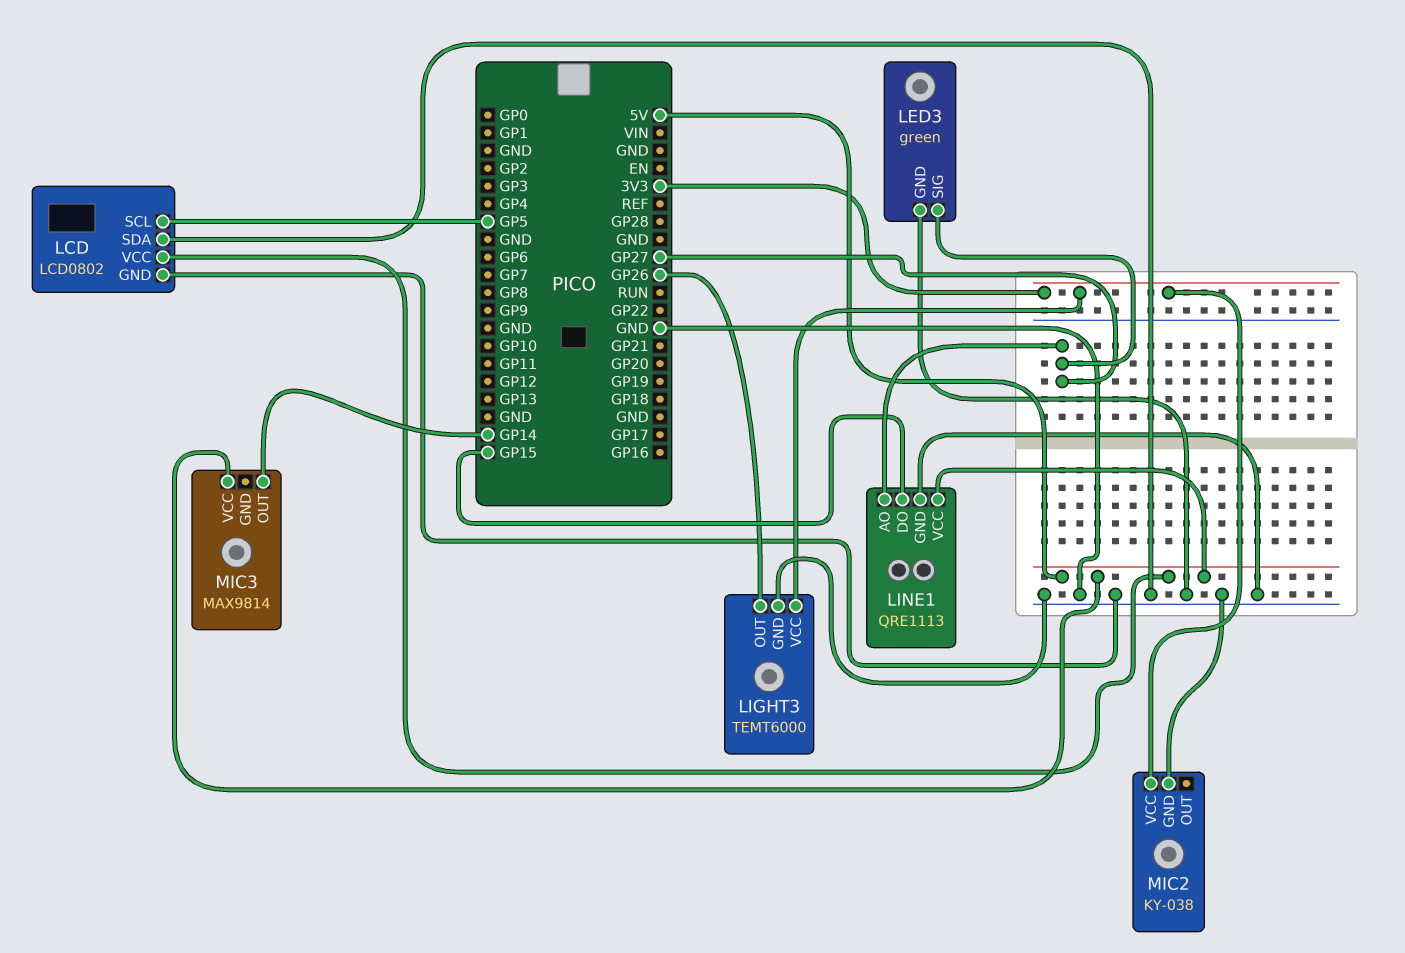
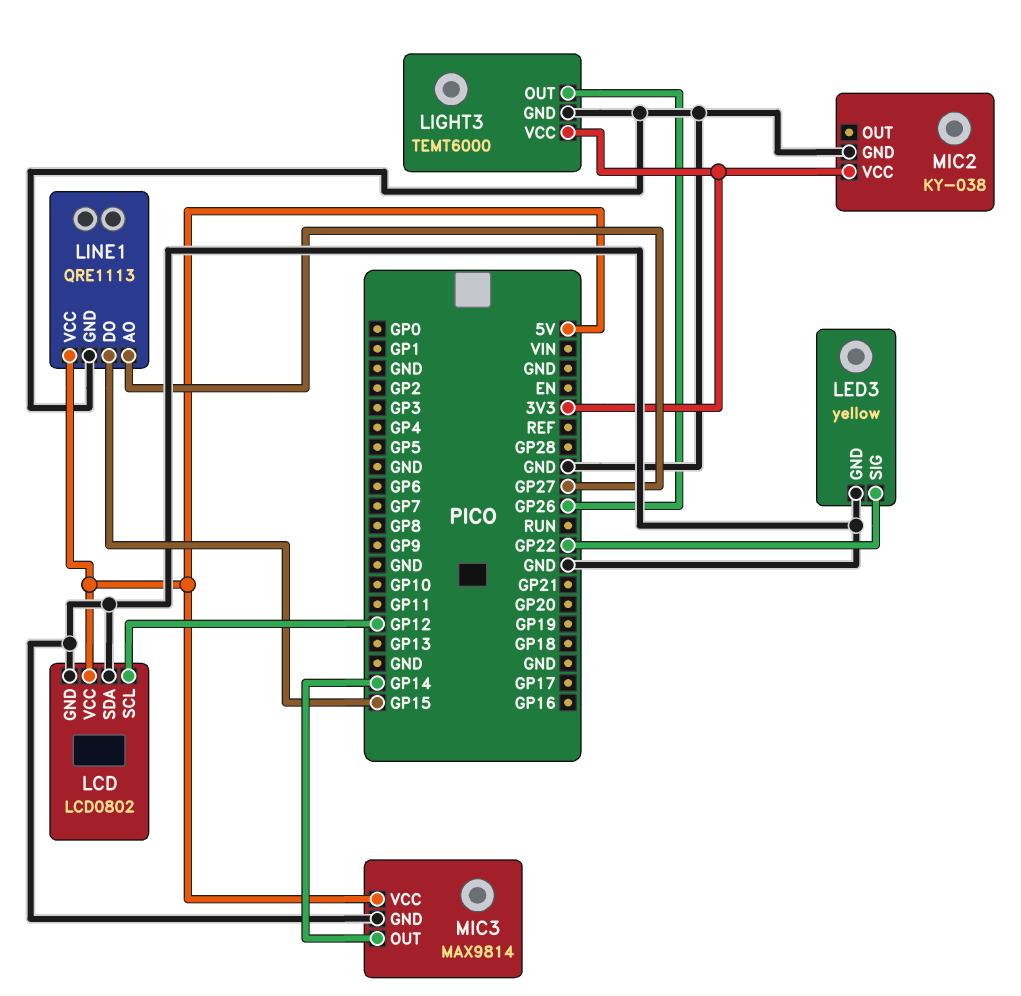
LCD pin SCL: GP5 -> GP12
LED3: green -> yellow
LED3 pin SIG: GP27 -> GP22
MIC3 pin GND: none -> GND

